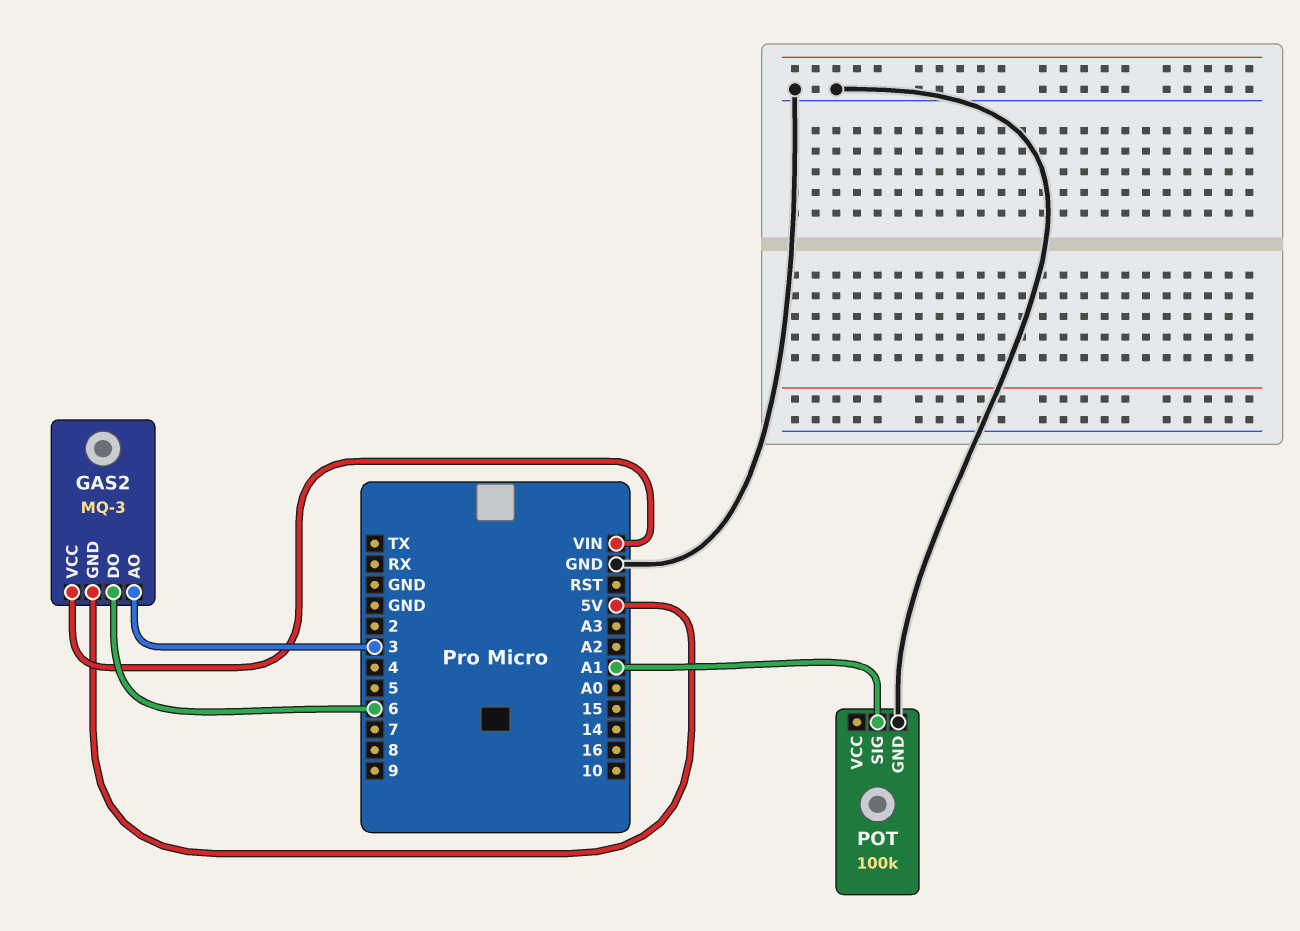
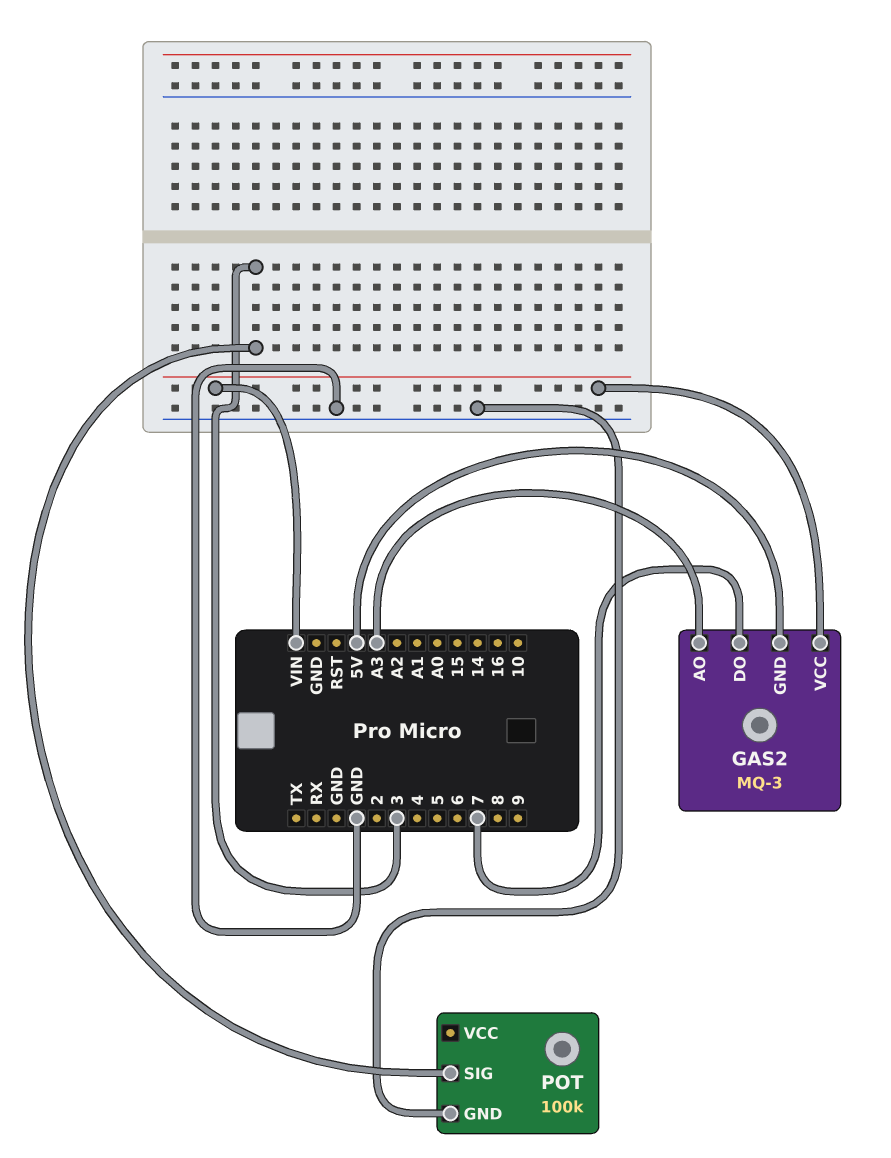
GAS2 pin AO: 3 -> A3
GAS2 pin DO: 6 -> 7
POT pin SIG: A1 -> 3

